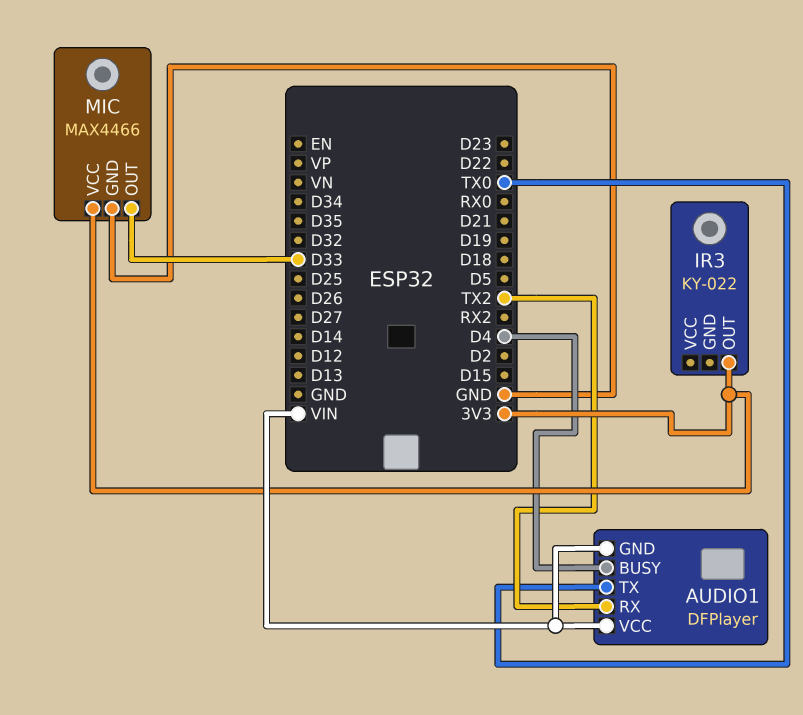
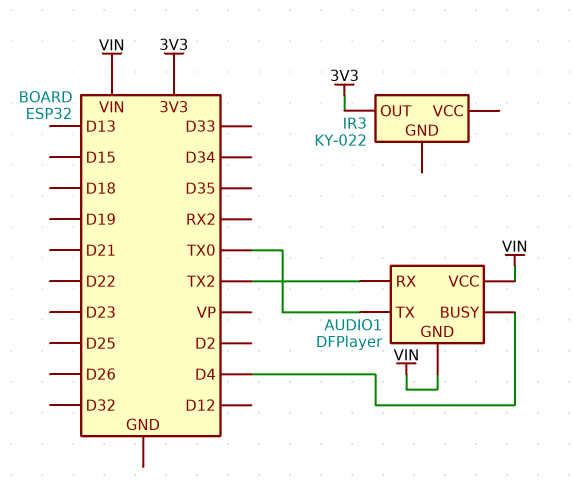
MIC: MAX4466 -> none
MIC pin GND: GND -> none
MIC pin OUT: D33 -> none
MIC pin VCC: 3V3 -> none

